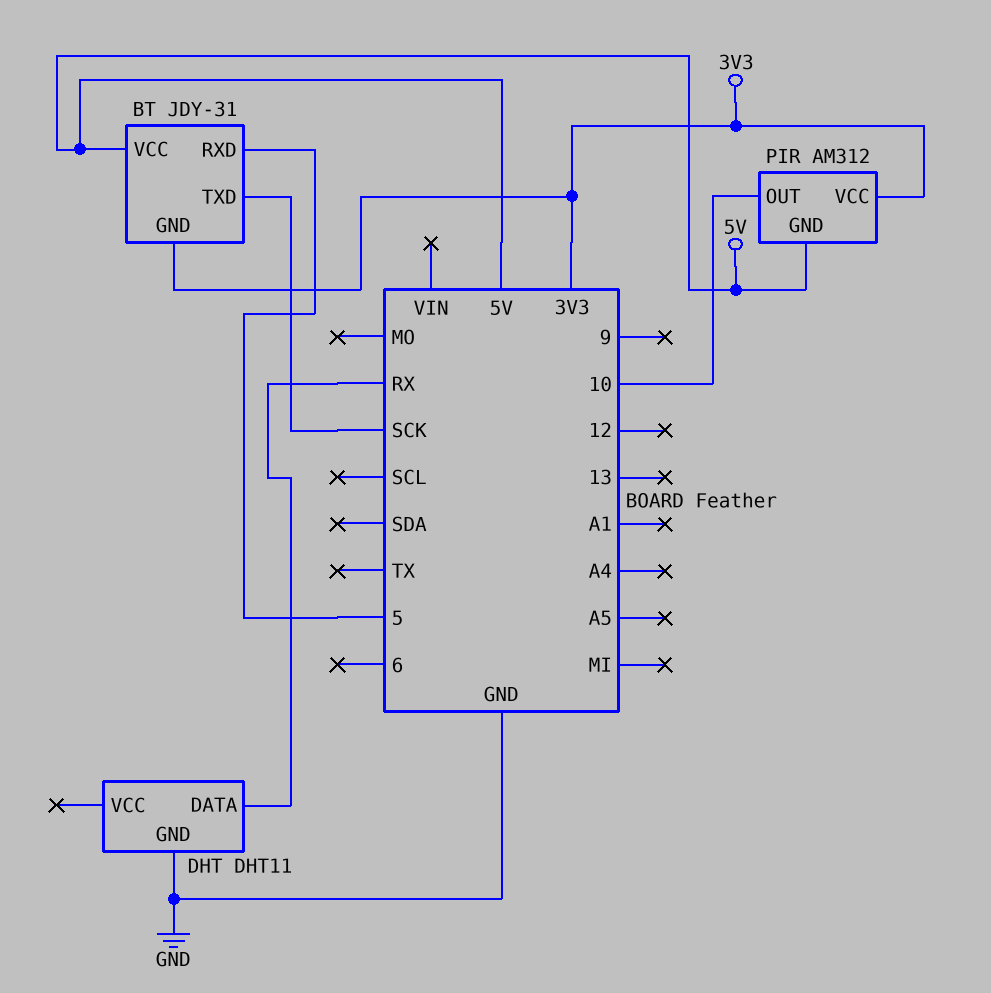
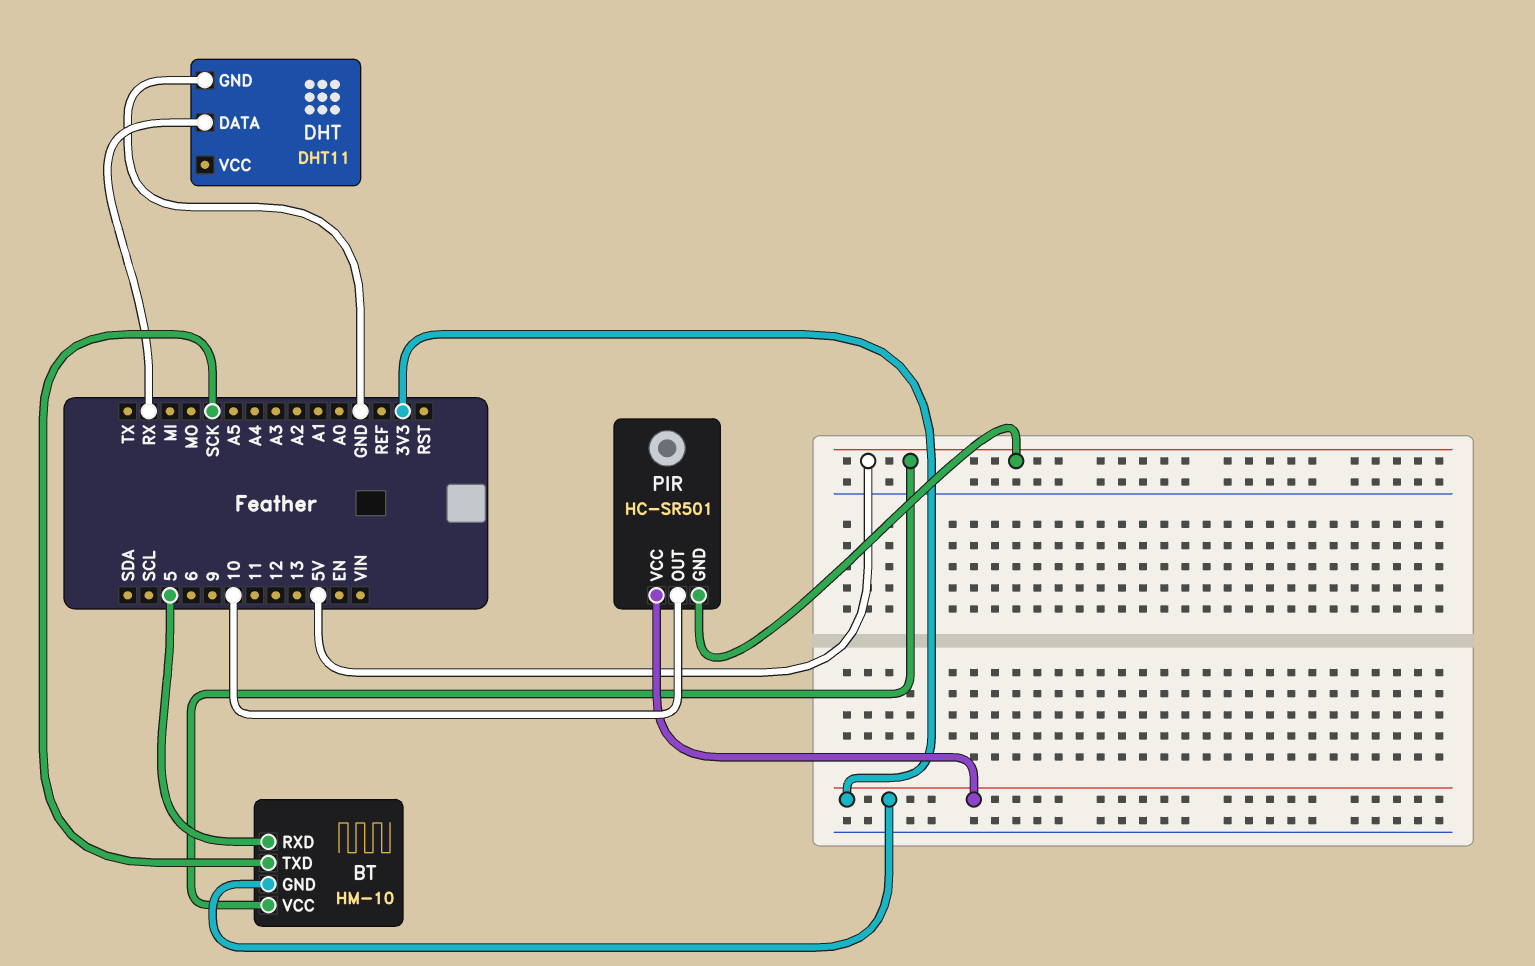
BT: JDY-31 -> HM-10
PIR: AM312 -> HC-SR501

